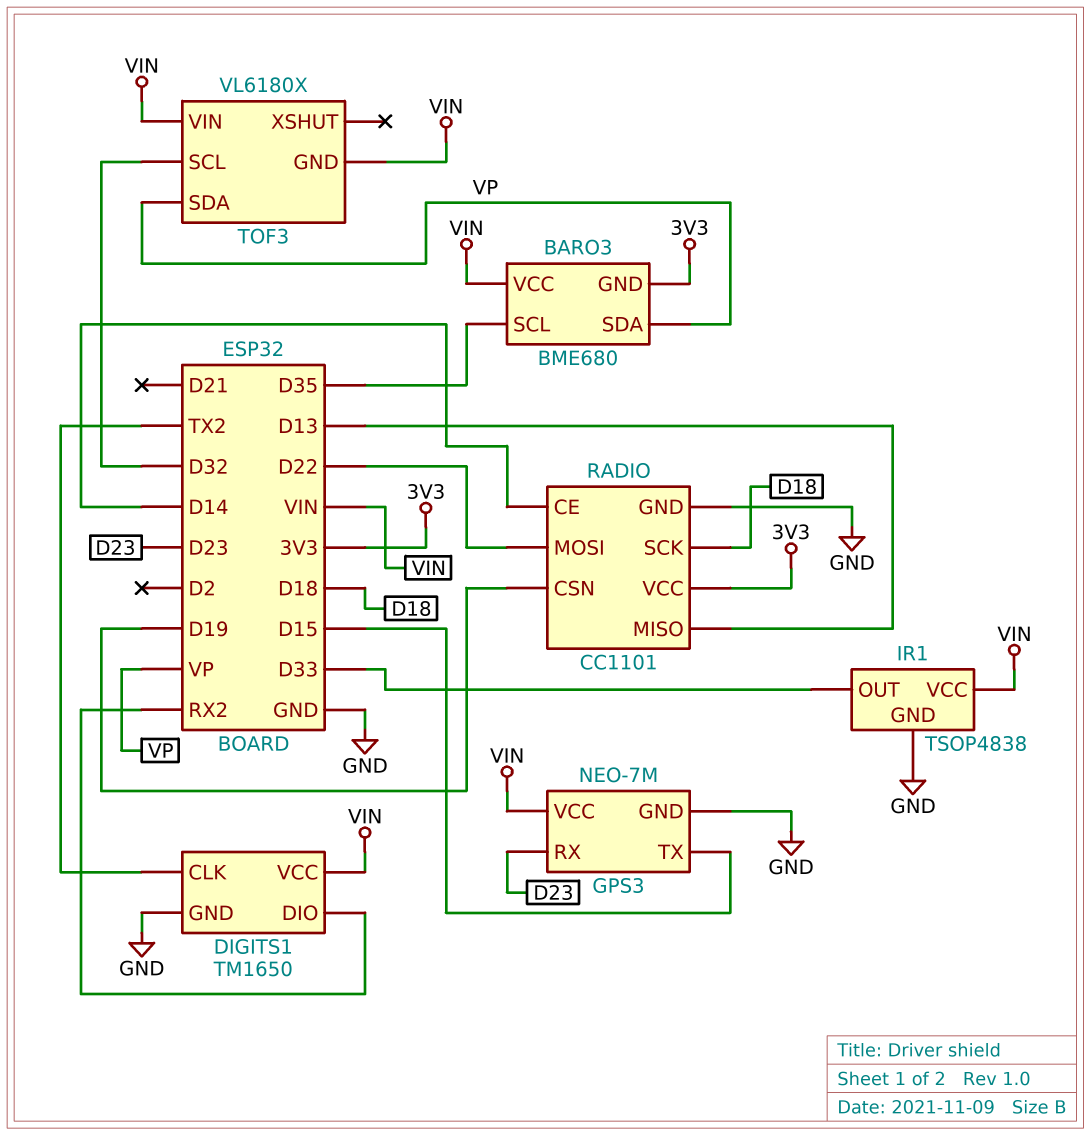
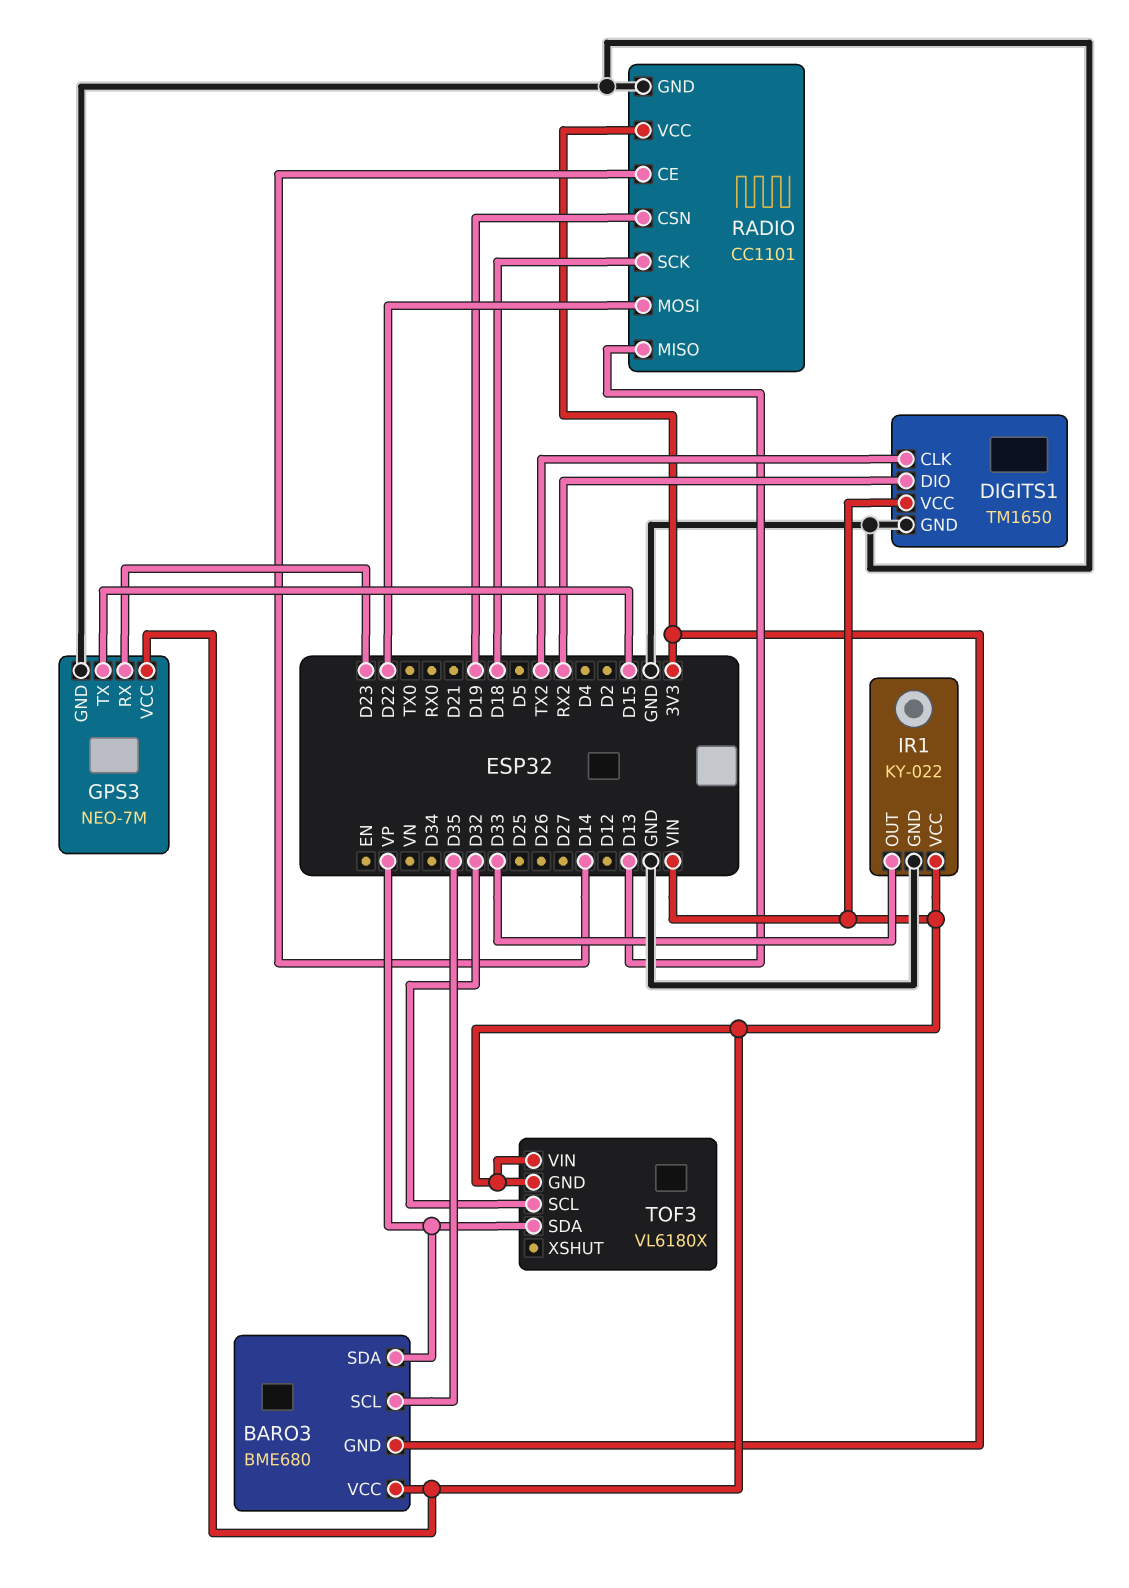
IR1: TSOP4838 -> KY-022

